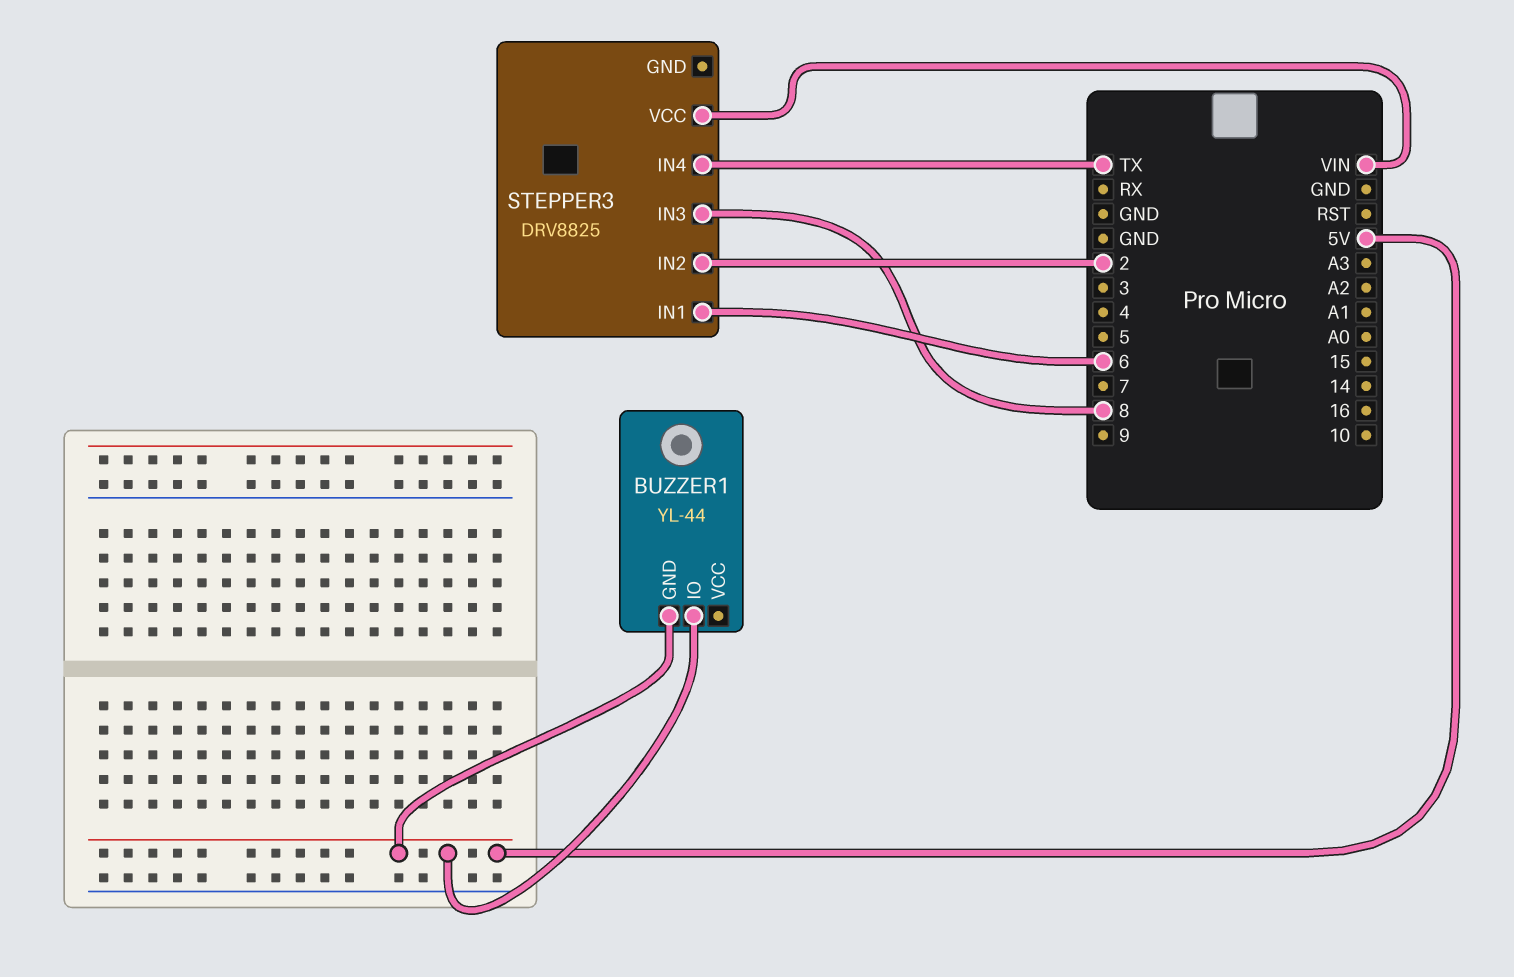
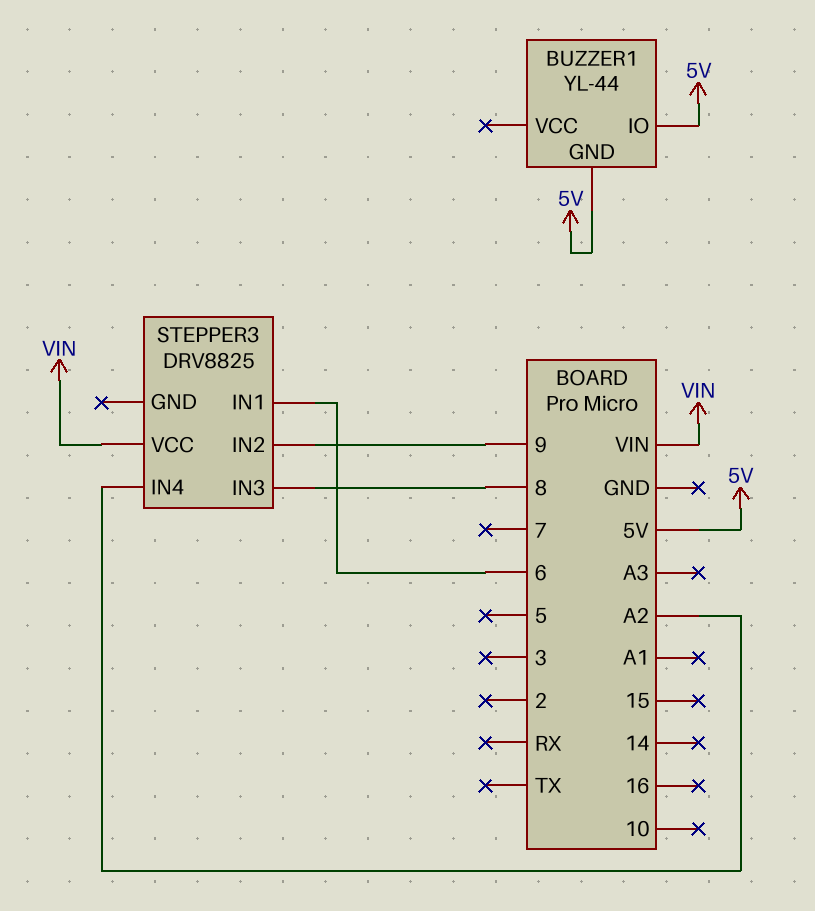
STEPPER3 pin IN2: 2 -> 9
STEPPER3 pin IN4: TX -> A2

